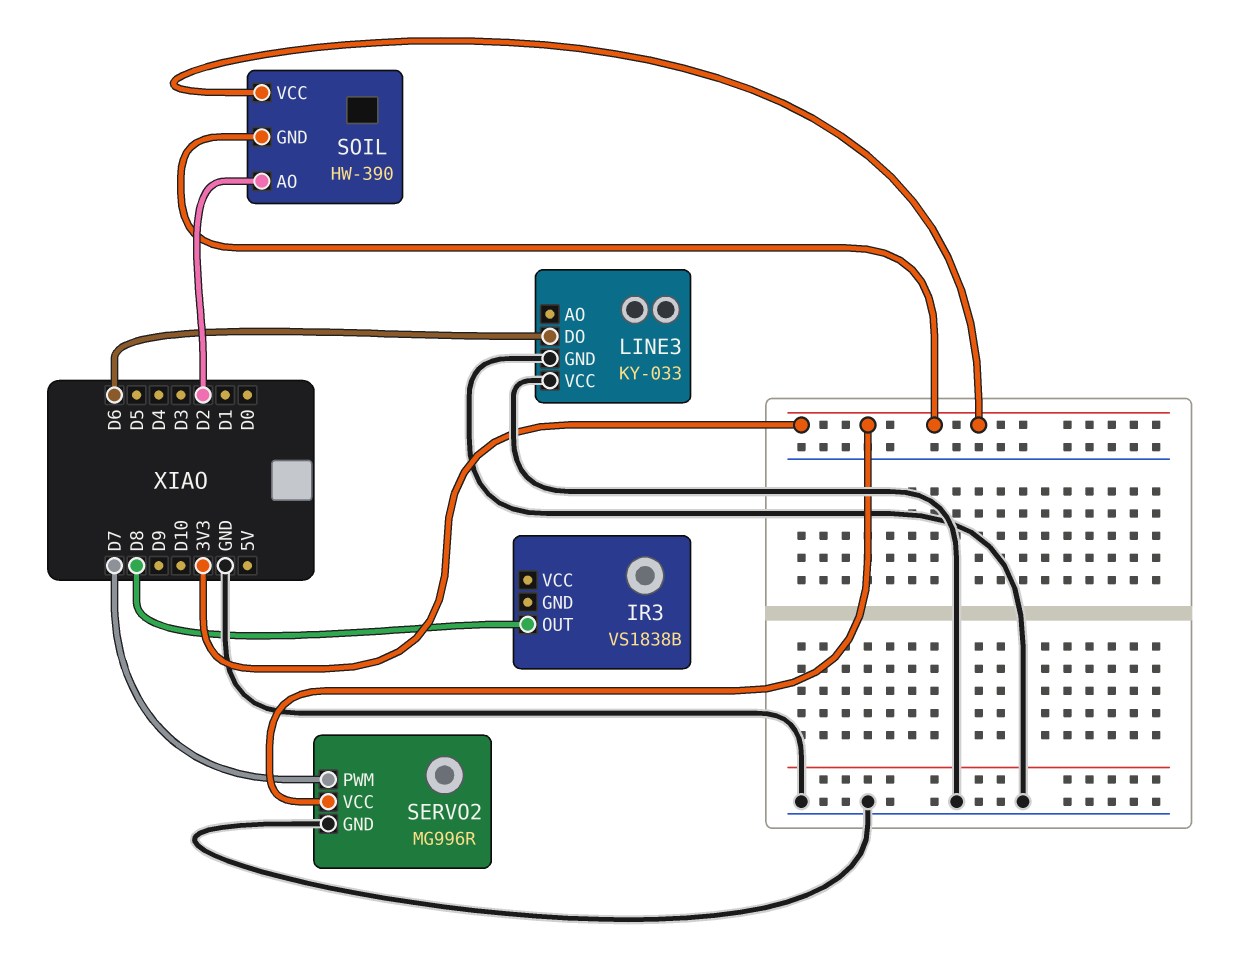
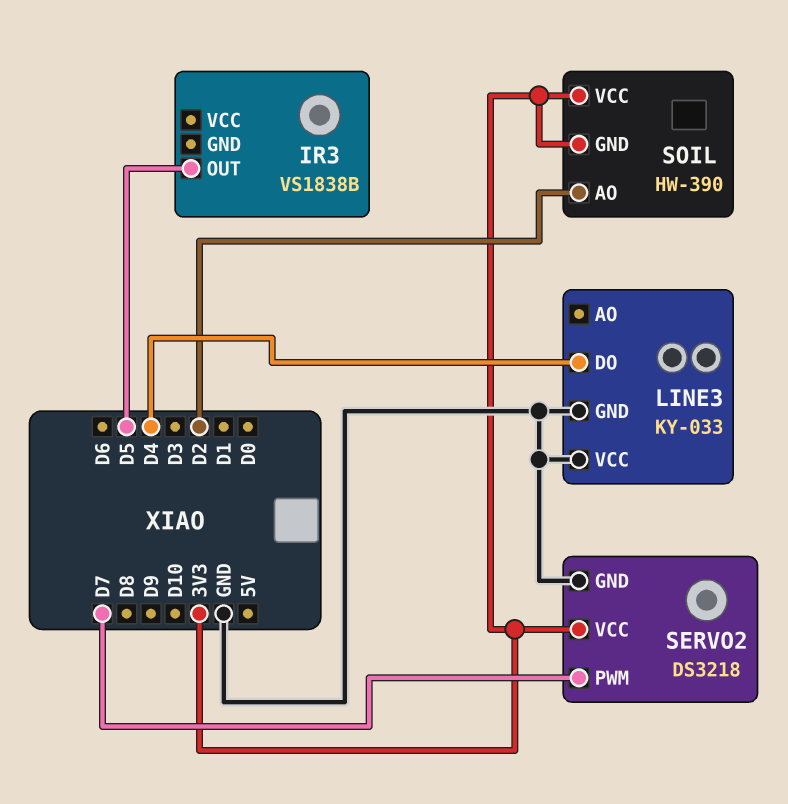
IR3 pin OUT: D8 -> D5
LINE3 pin DO: D6 -> D4
SERVO2: MG996R -> DS3218

